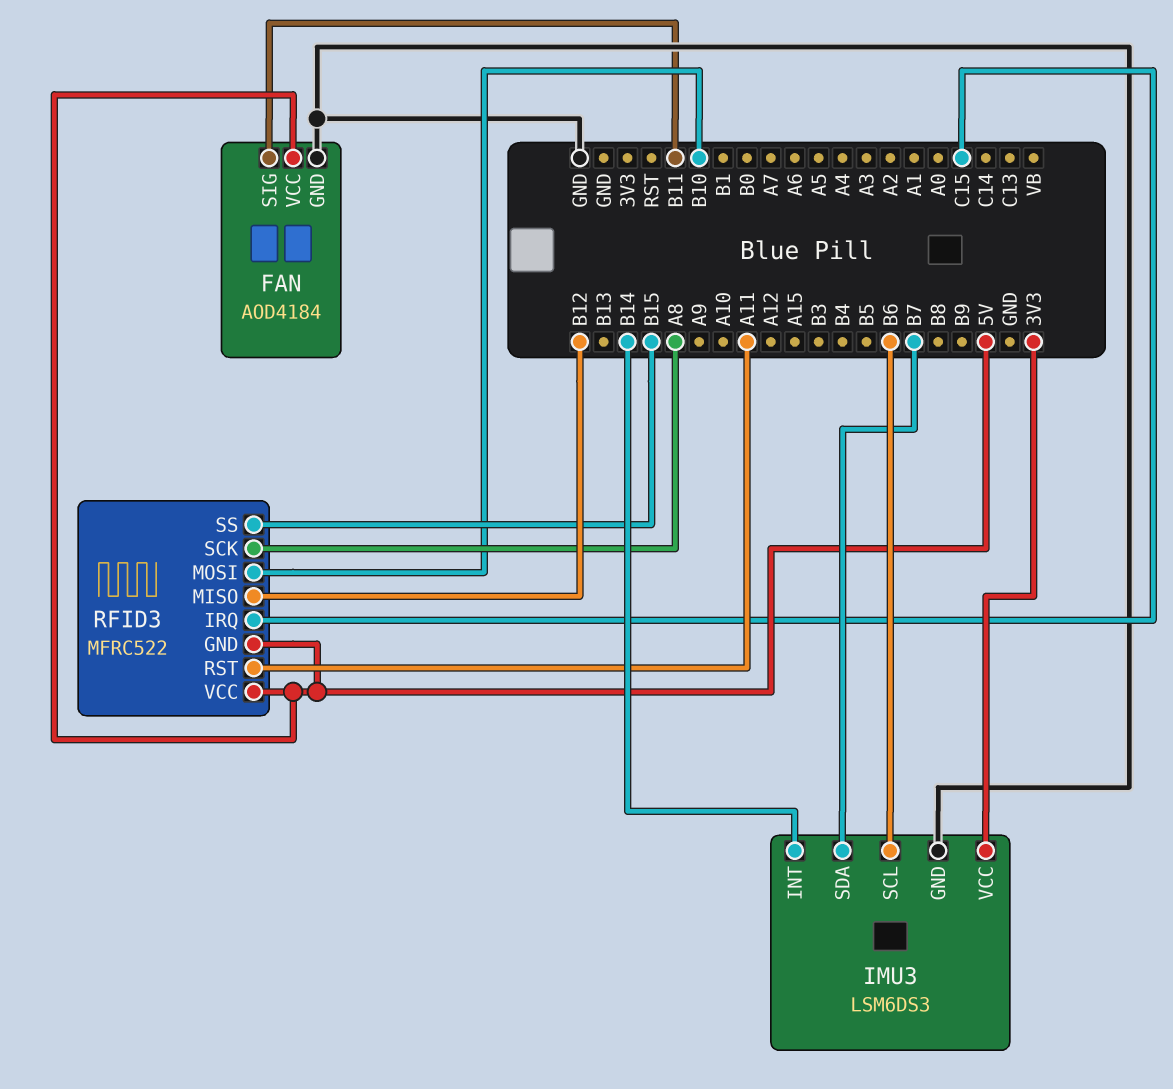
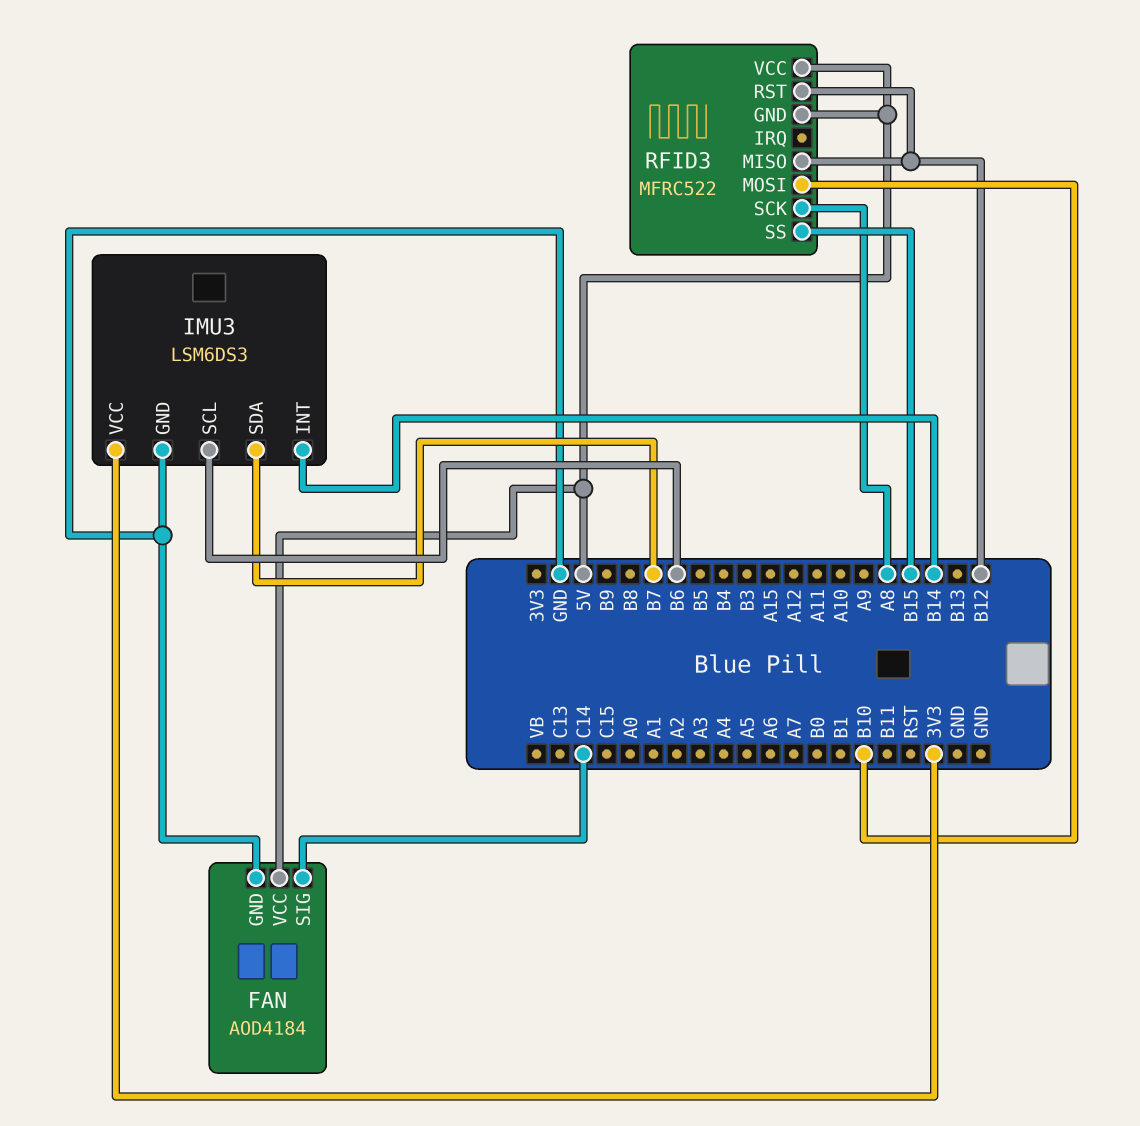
FAN pin SIG: B11 -> C14
RFID3 pin IRQ: C15 -> none
RFID3 pin RST: A11 -> B12

